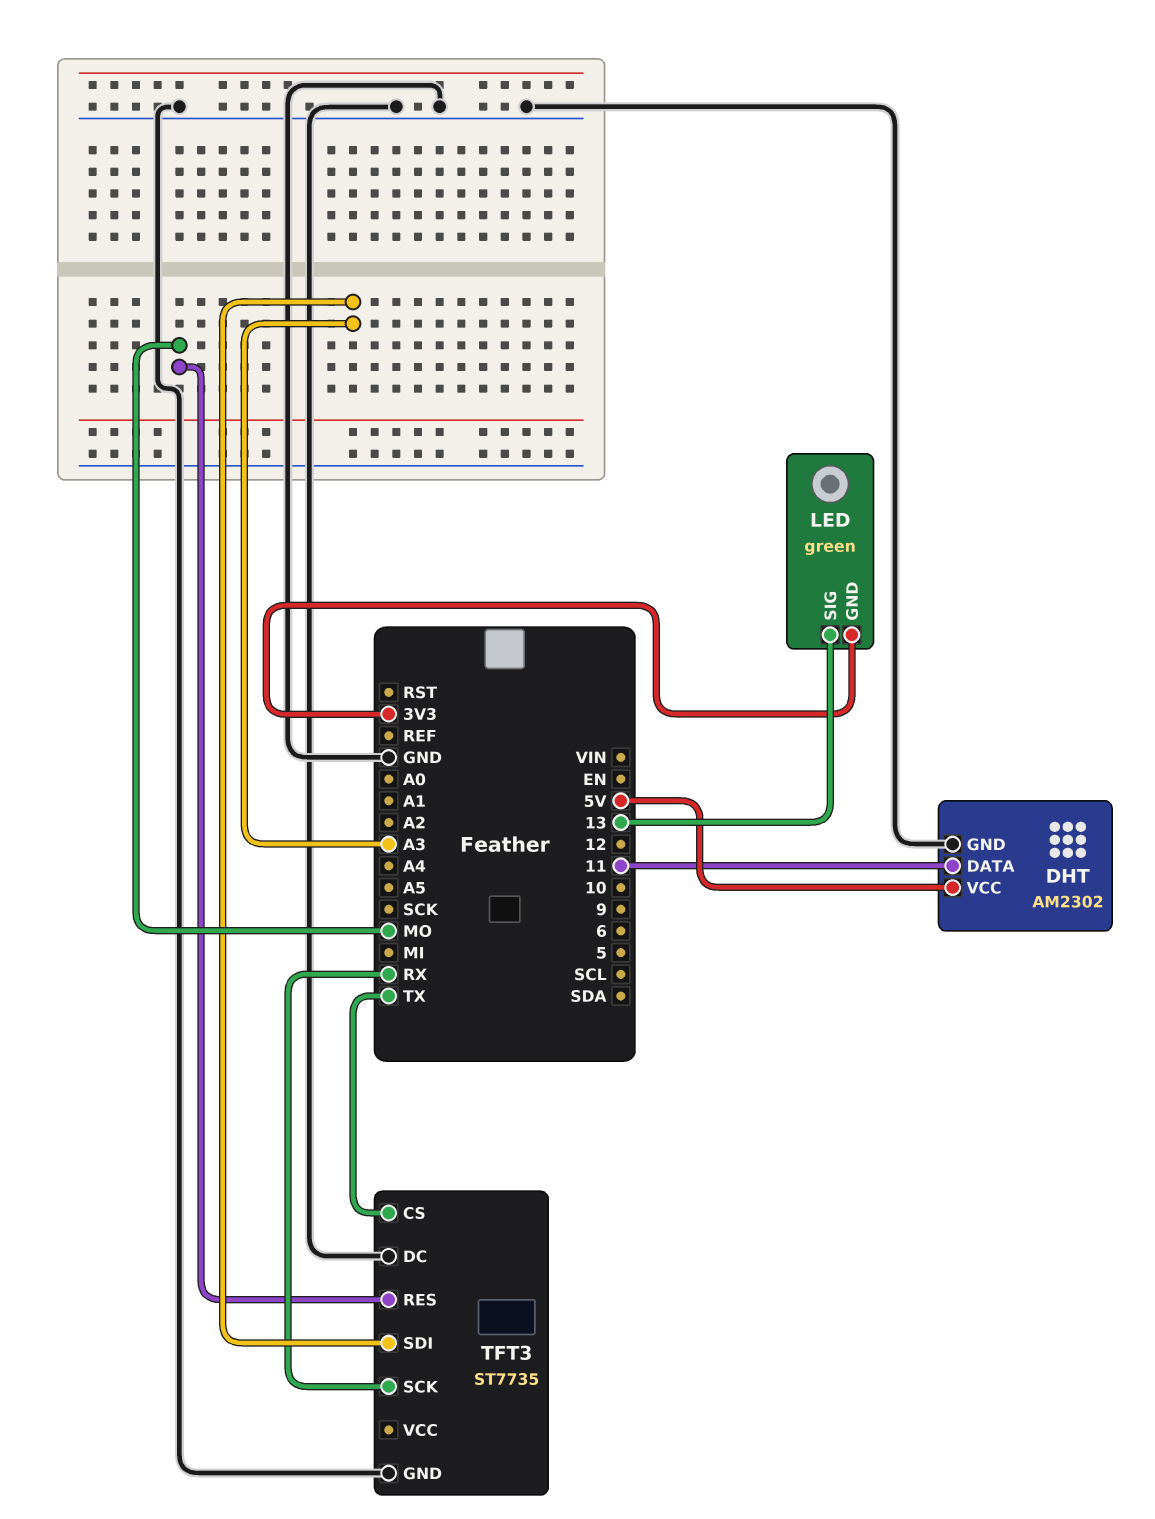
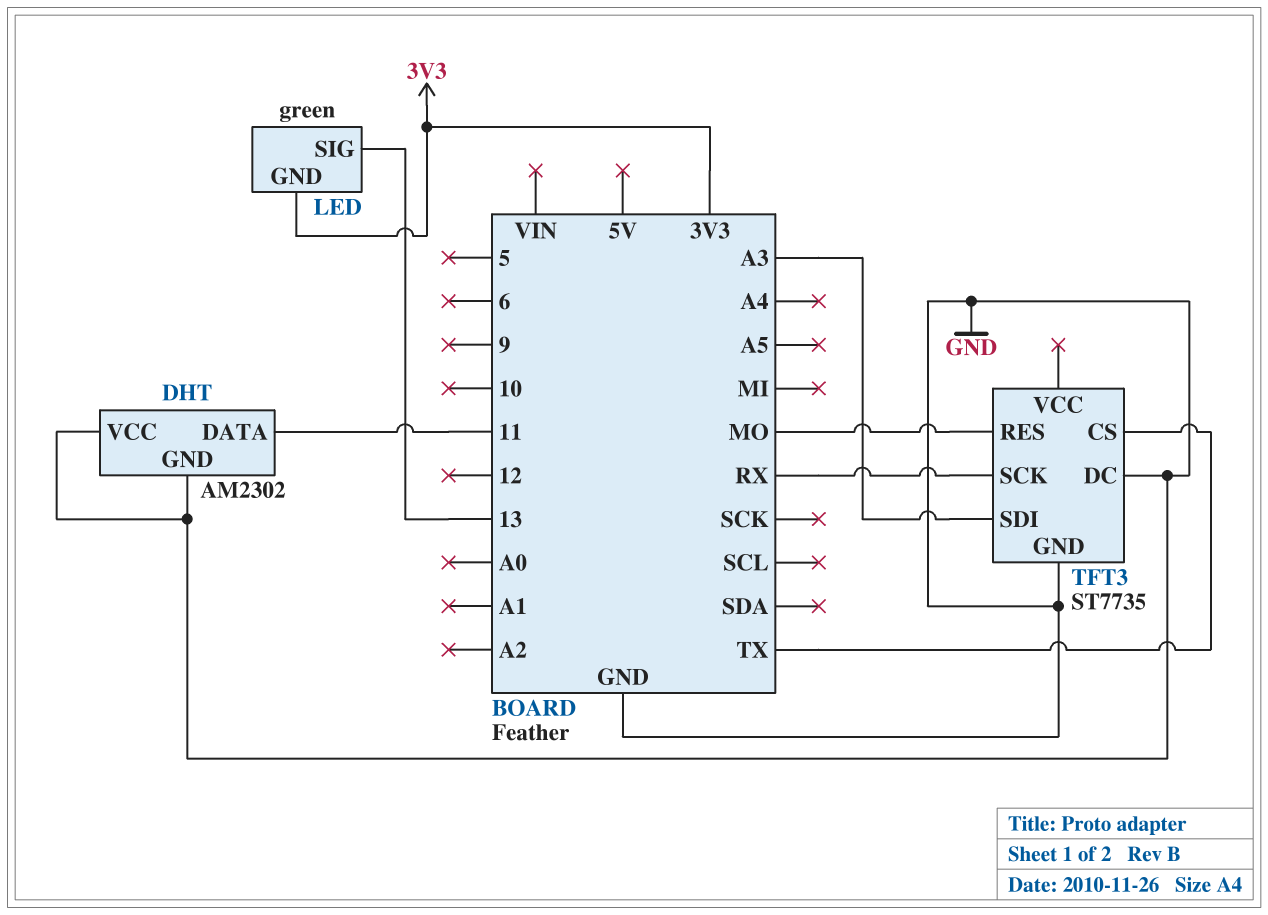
DHT pin VCC: 5V -> GND

